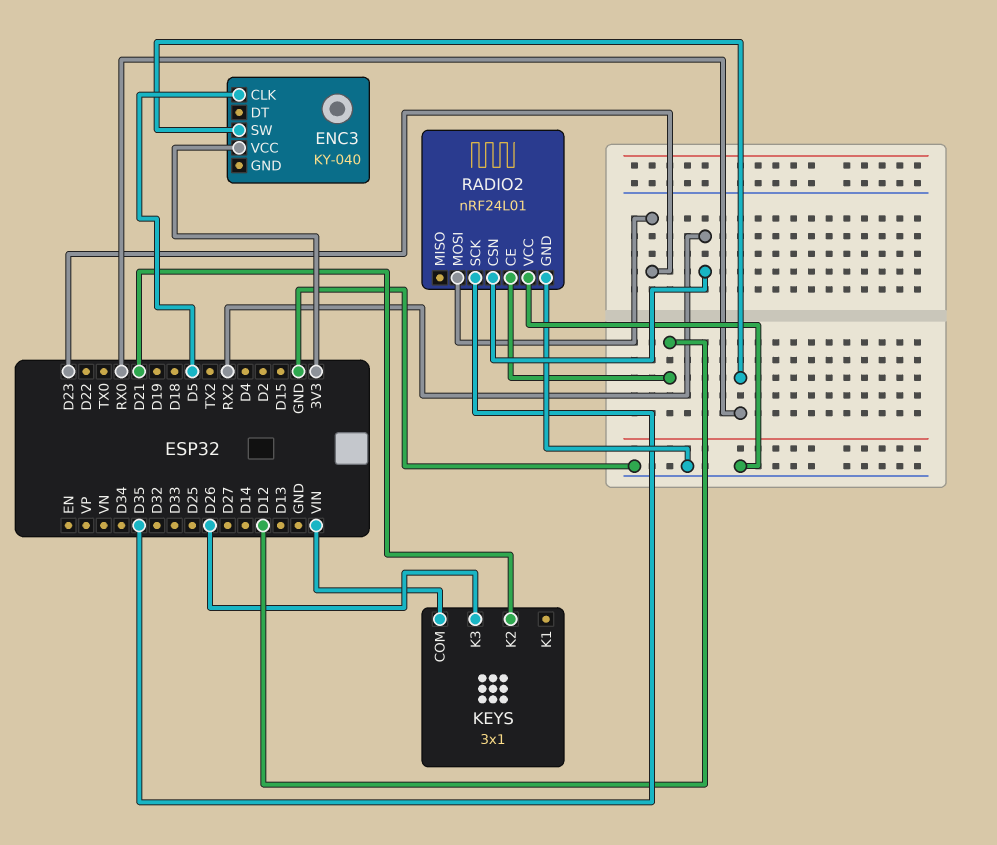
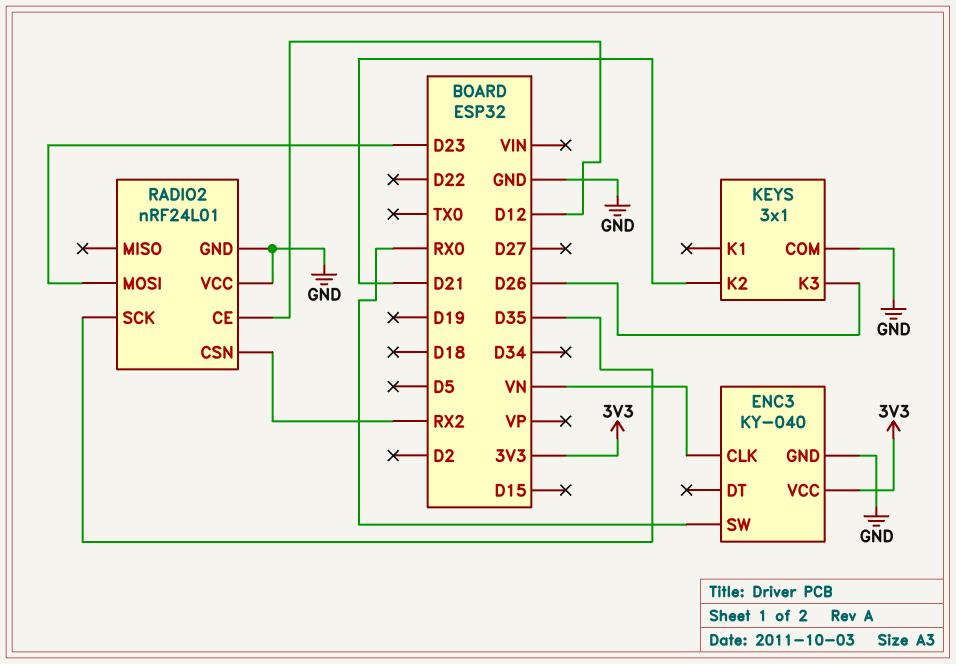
ENC3 pin CLK: D5 -> VN
ENC3 pin GND: none -> GND
KEYS pin COM: VIN -> GND

